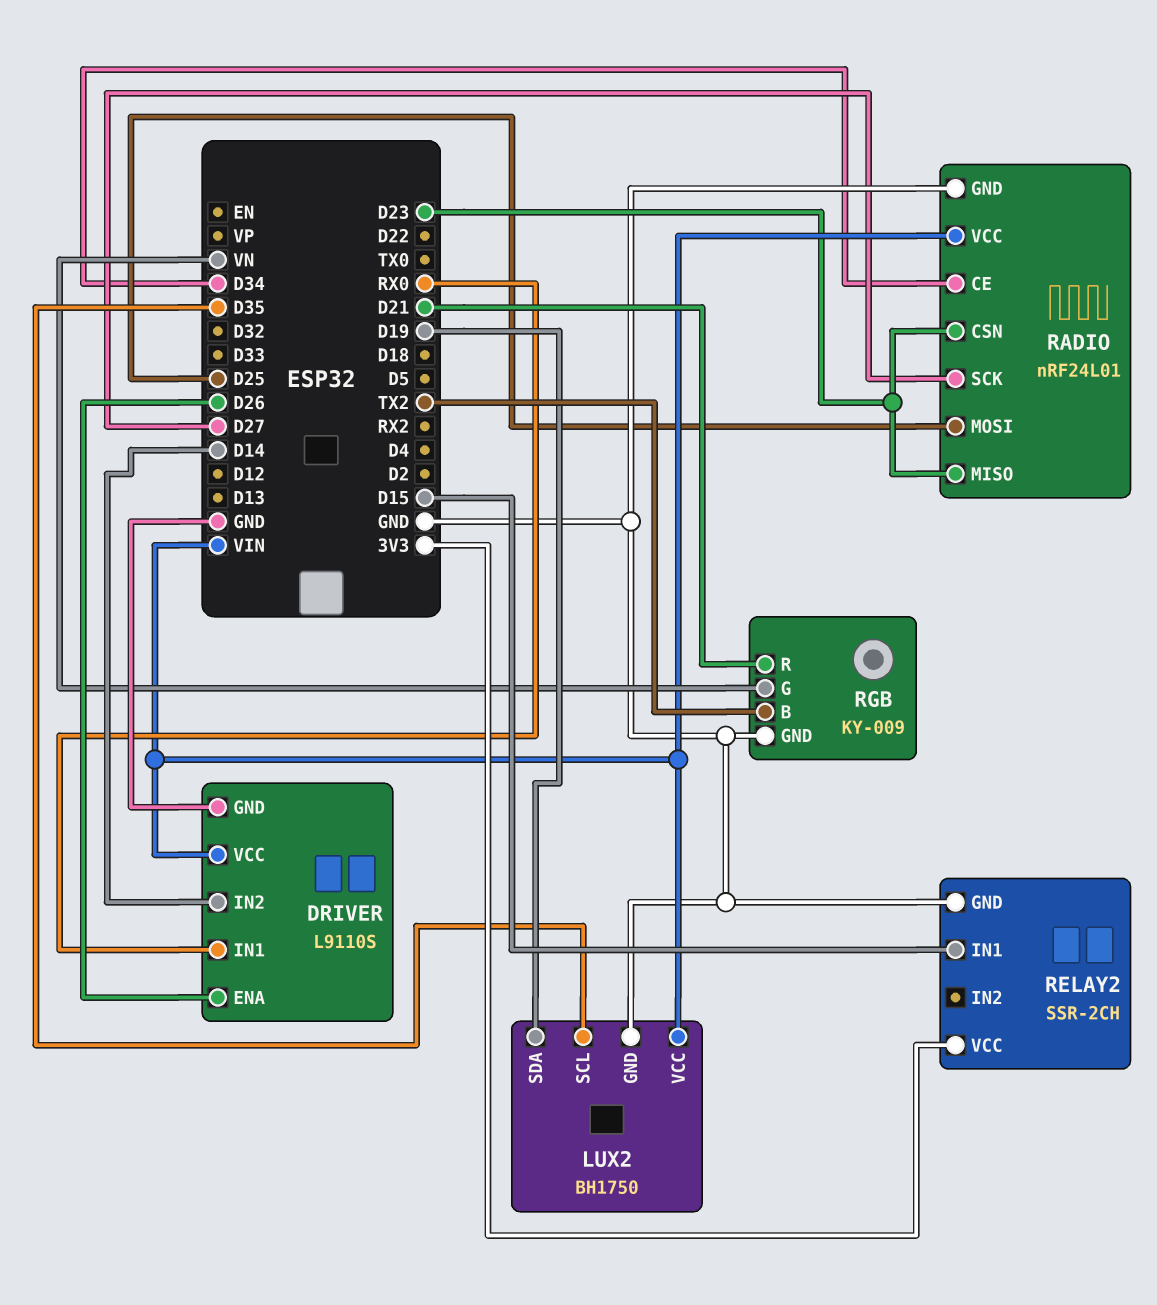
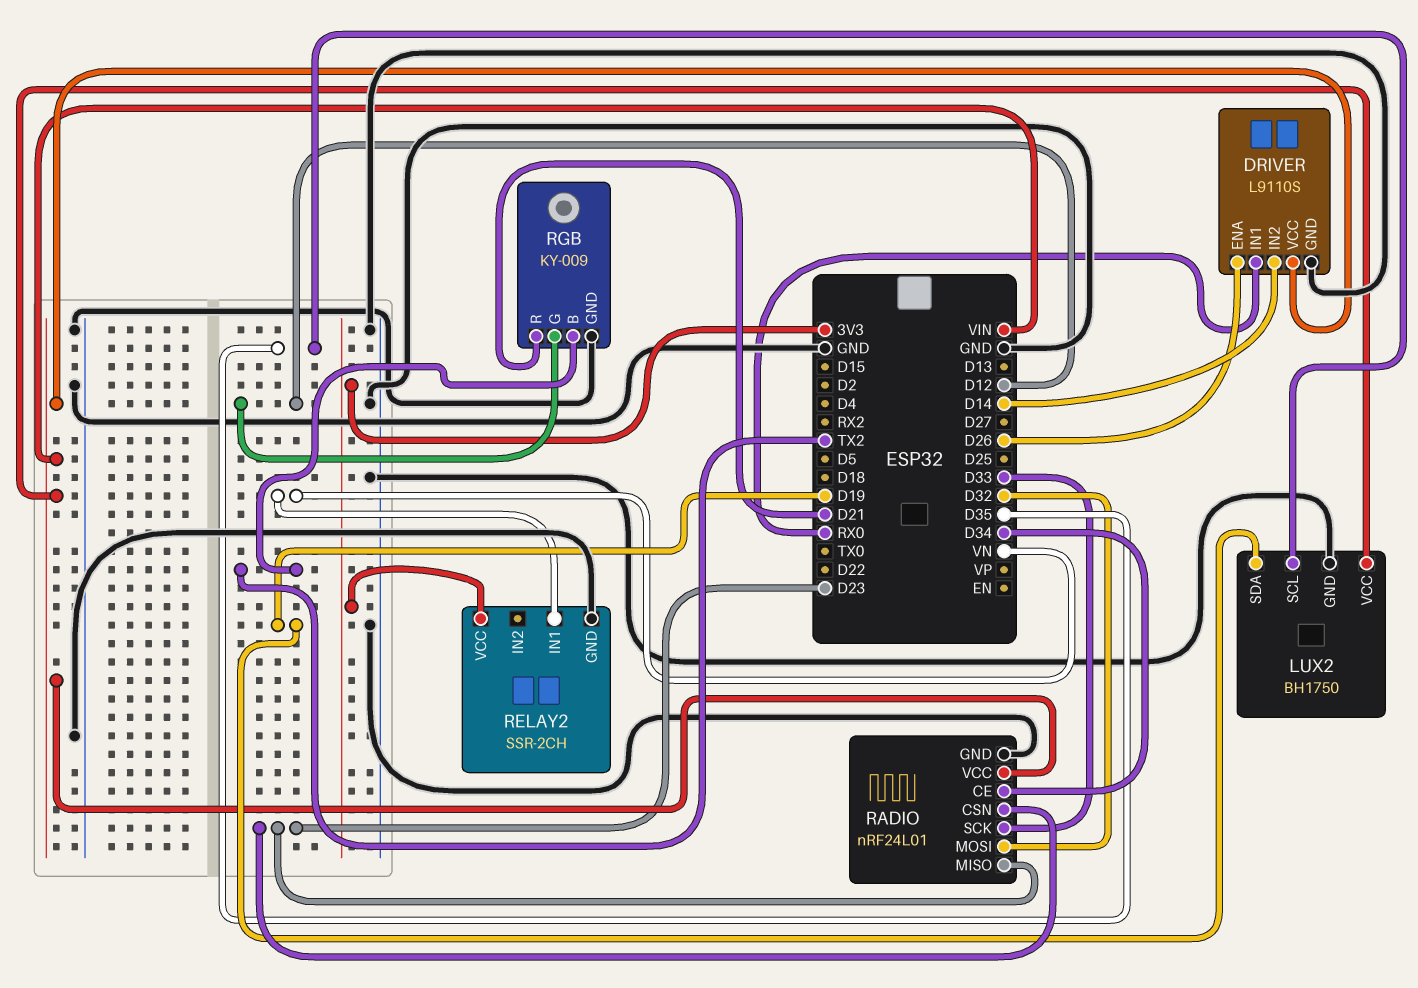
RADIO pin MOSI: D25 -> D32
RADIO pin SCK: D27 -> D33
RELAY2 pin IN1: D15 -> VN
RGB pin G: VN -> D12

